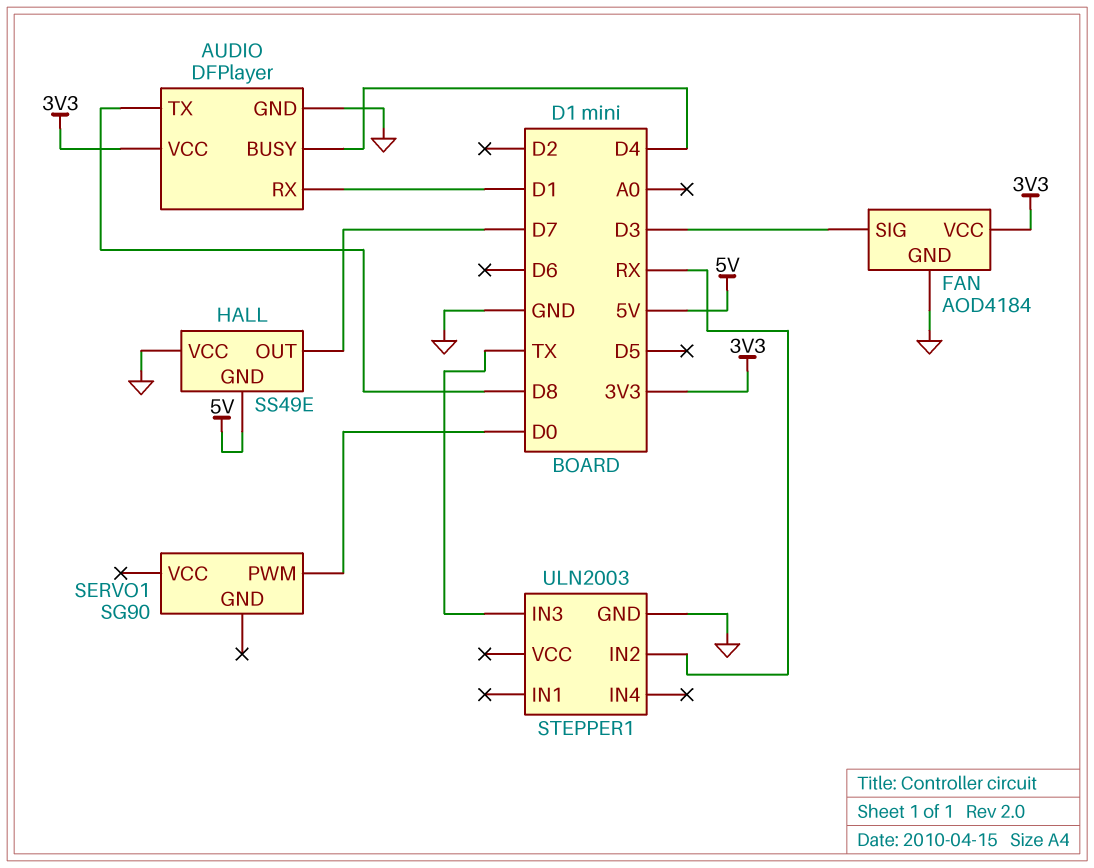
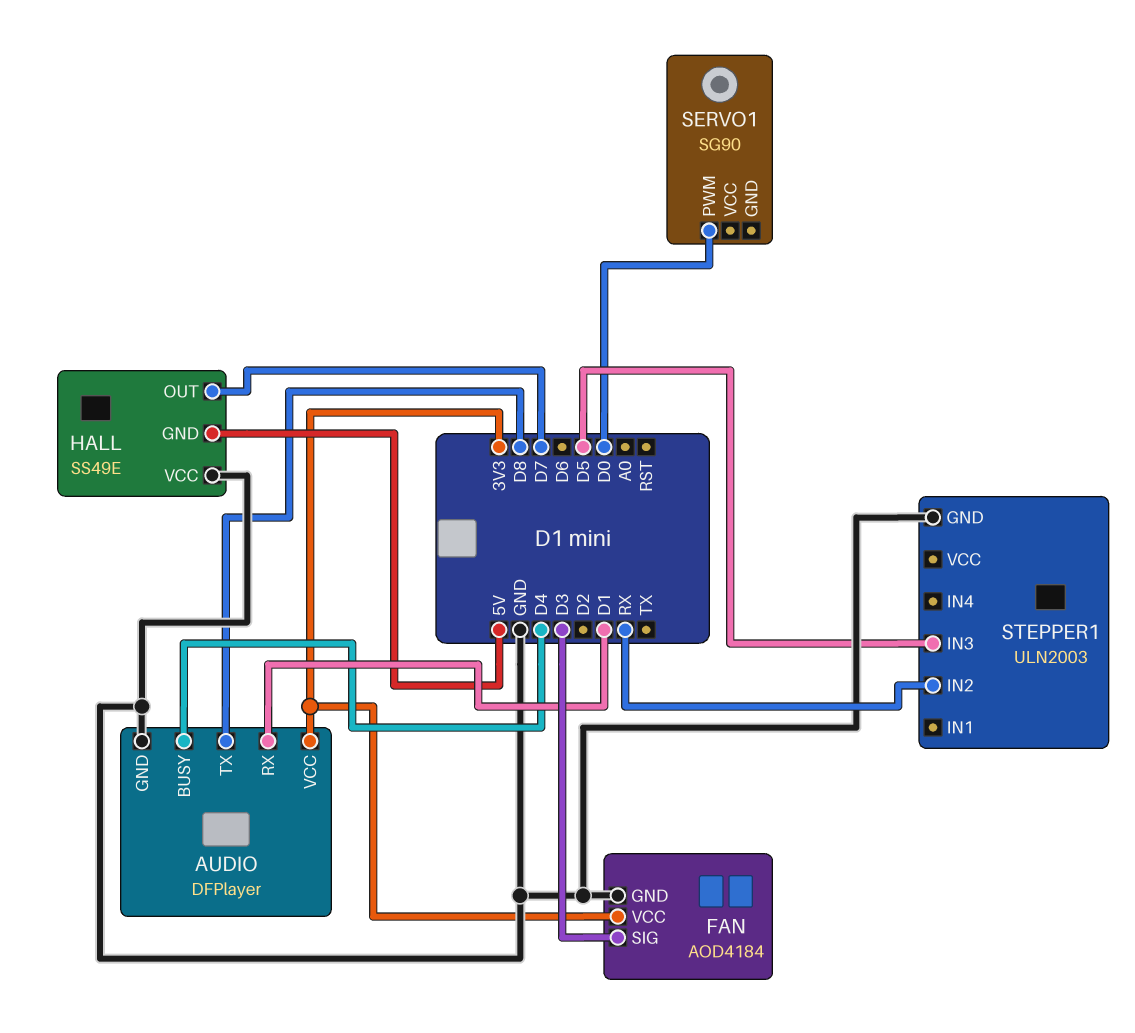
STEPPER1 pin IN3: TX -> D5

